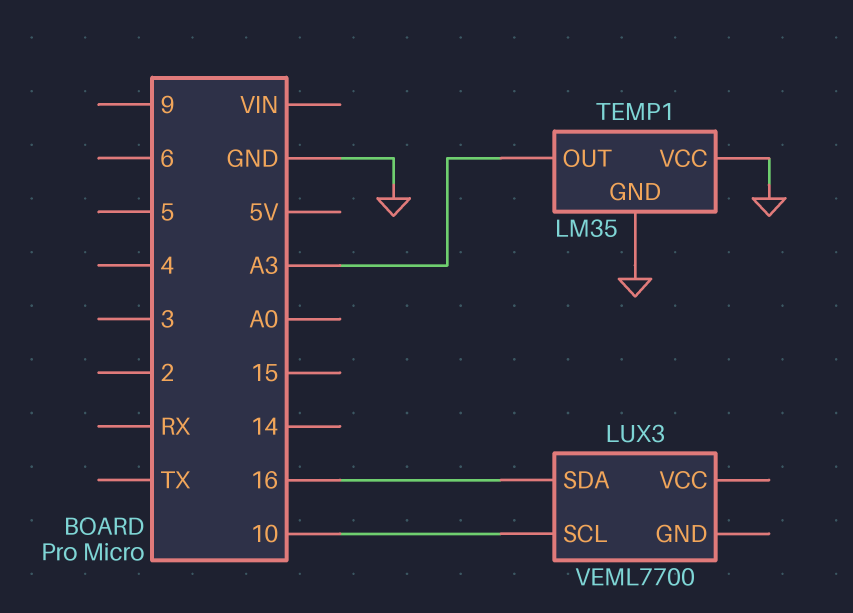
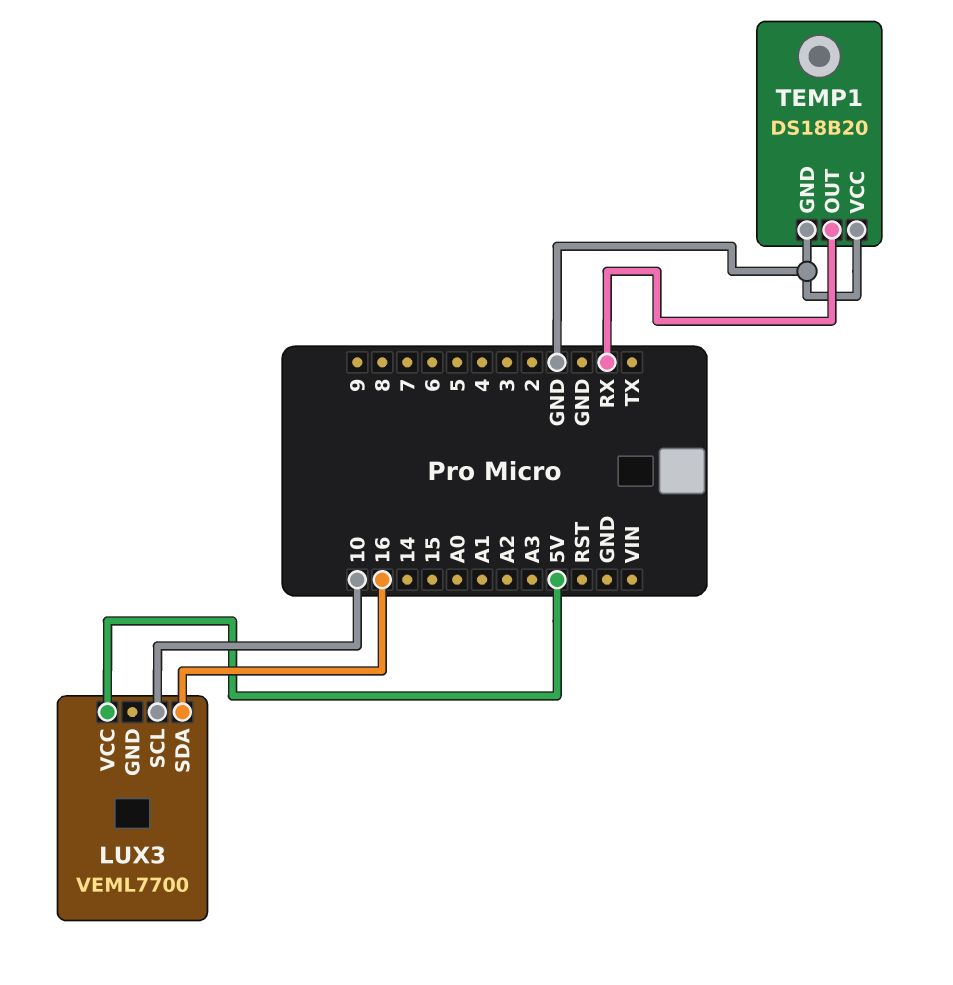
LUX3 pin VCC: none -> 5V
TEMP1: LM35 -> DS18B20
TEMP1 pin OUT: A3 -> RX

